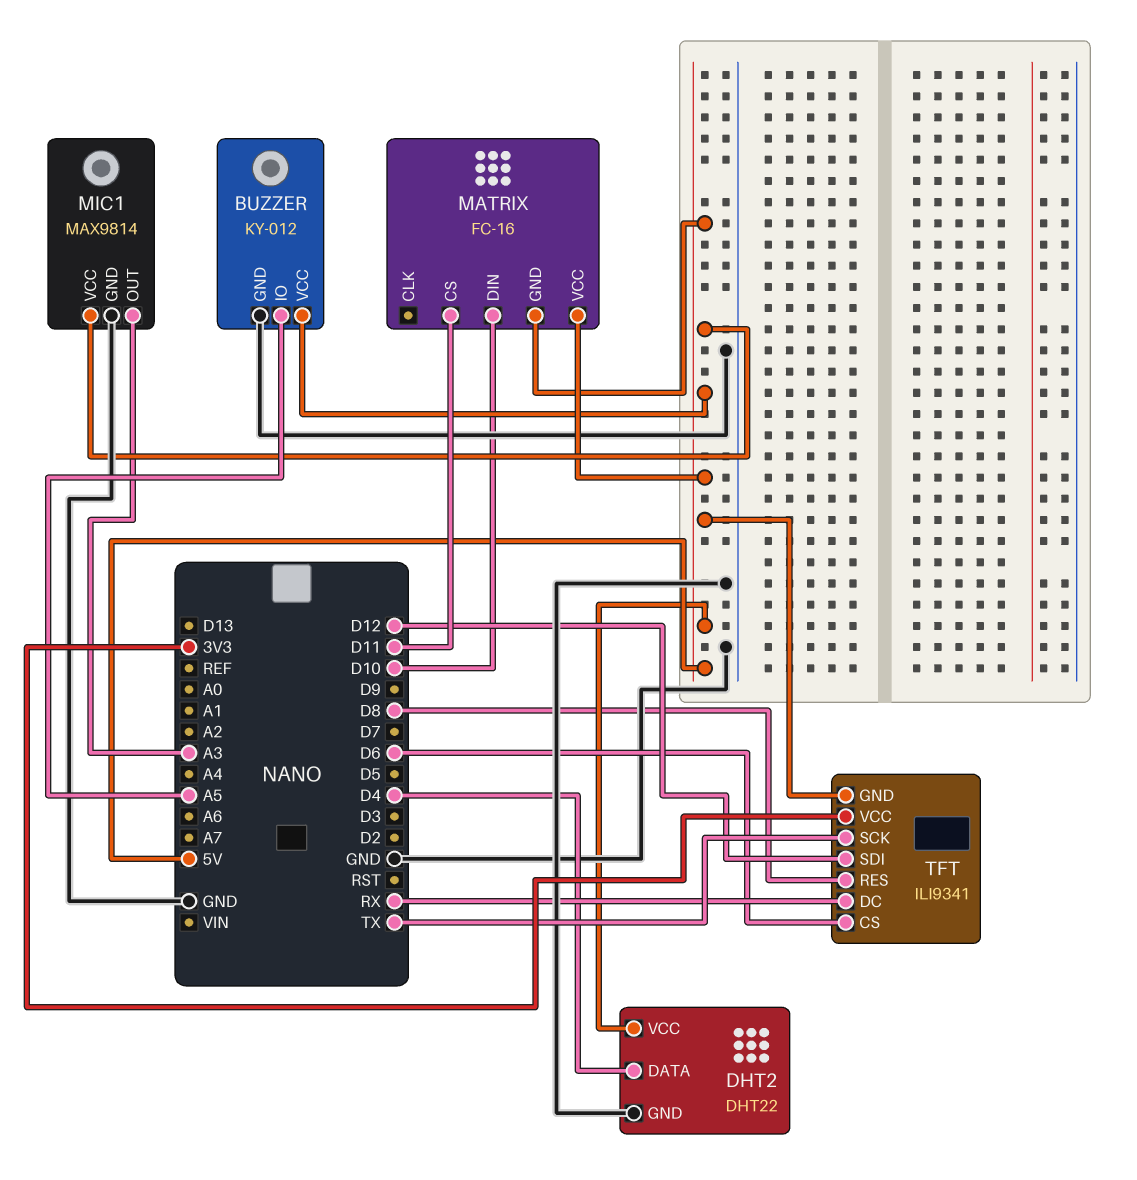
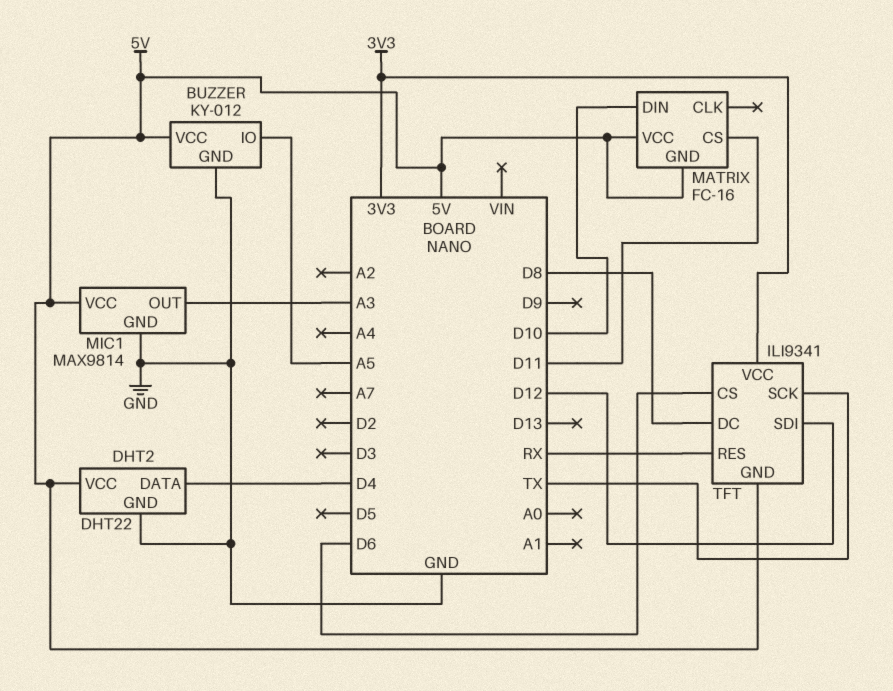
TFT pin DC: RX -> D8
TFT pin RES: D8 -> RX

